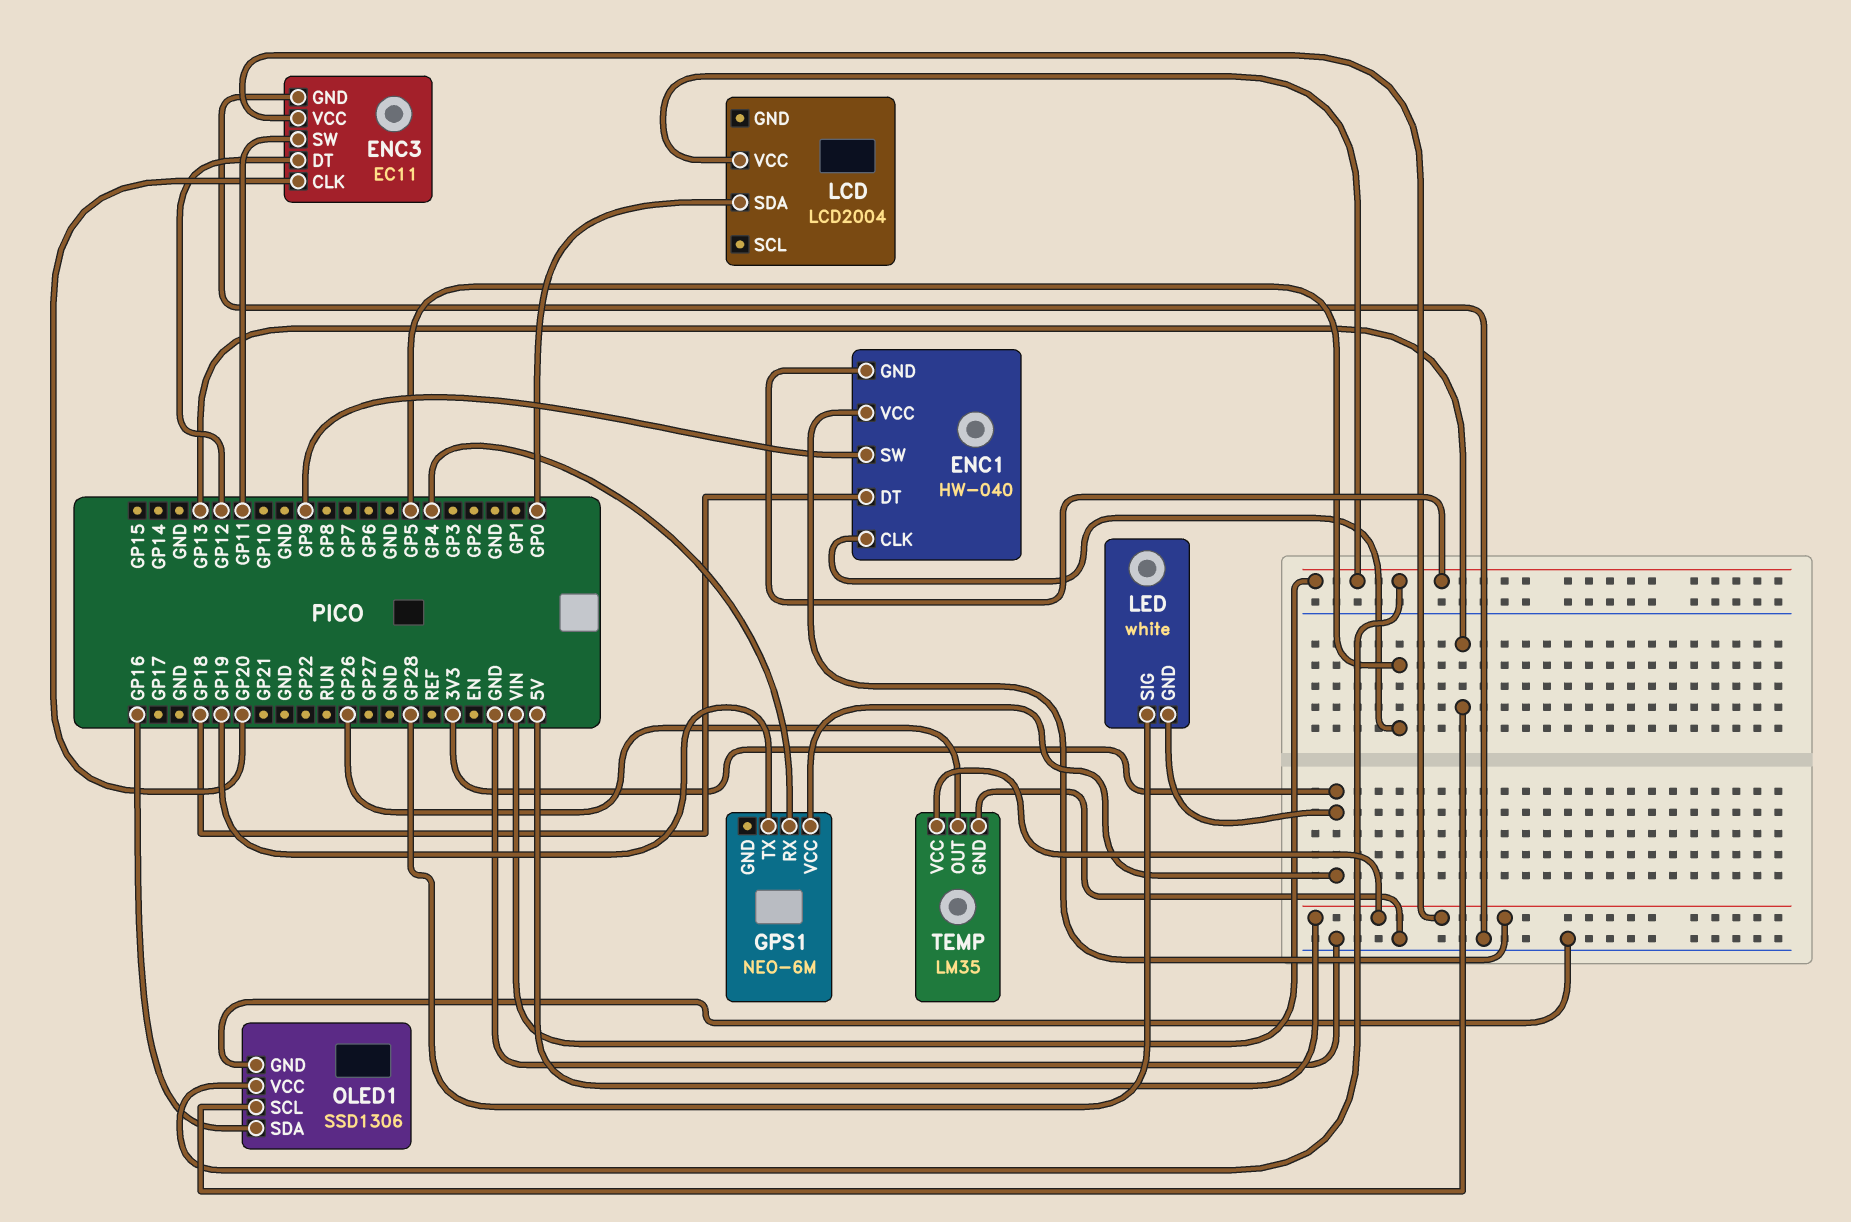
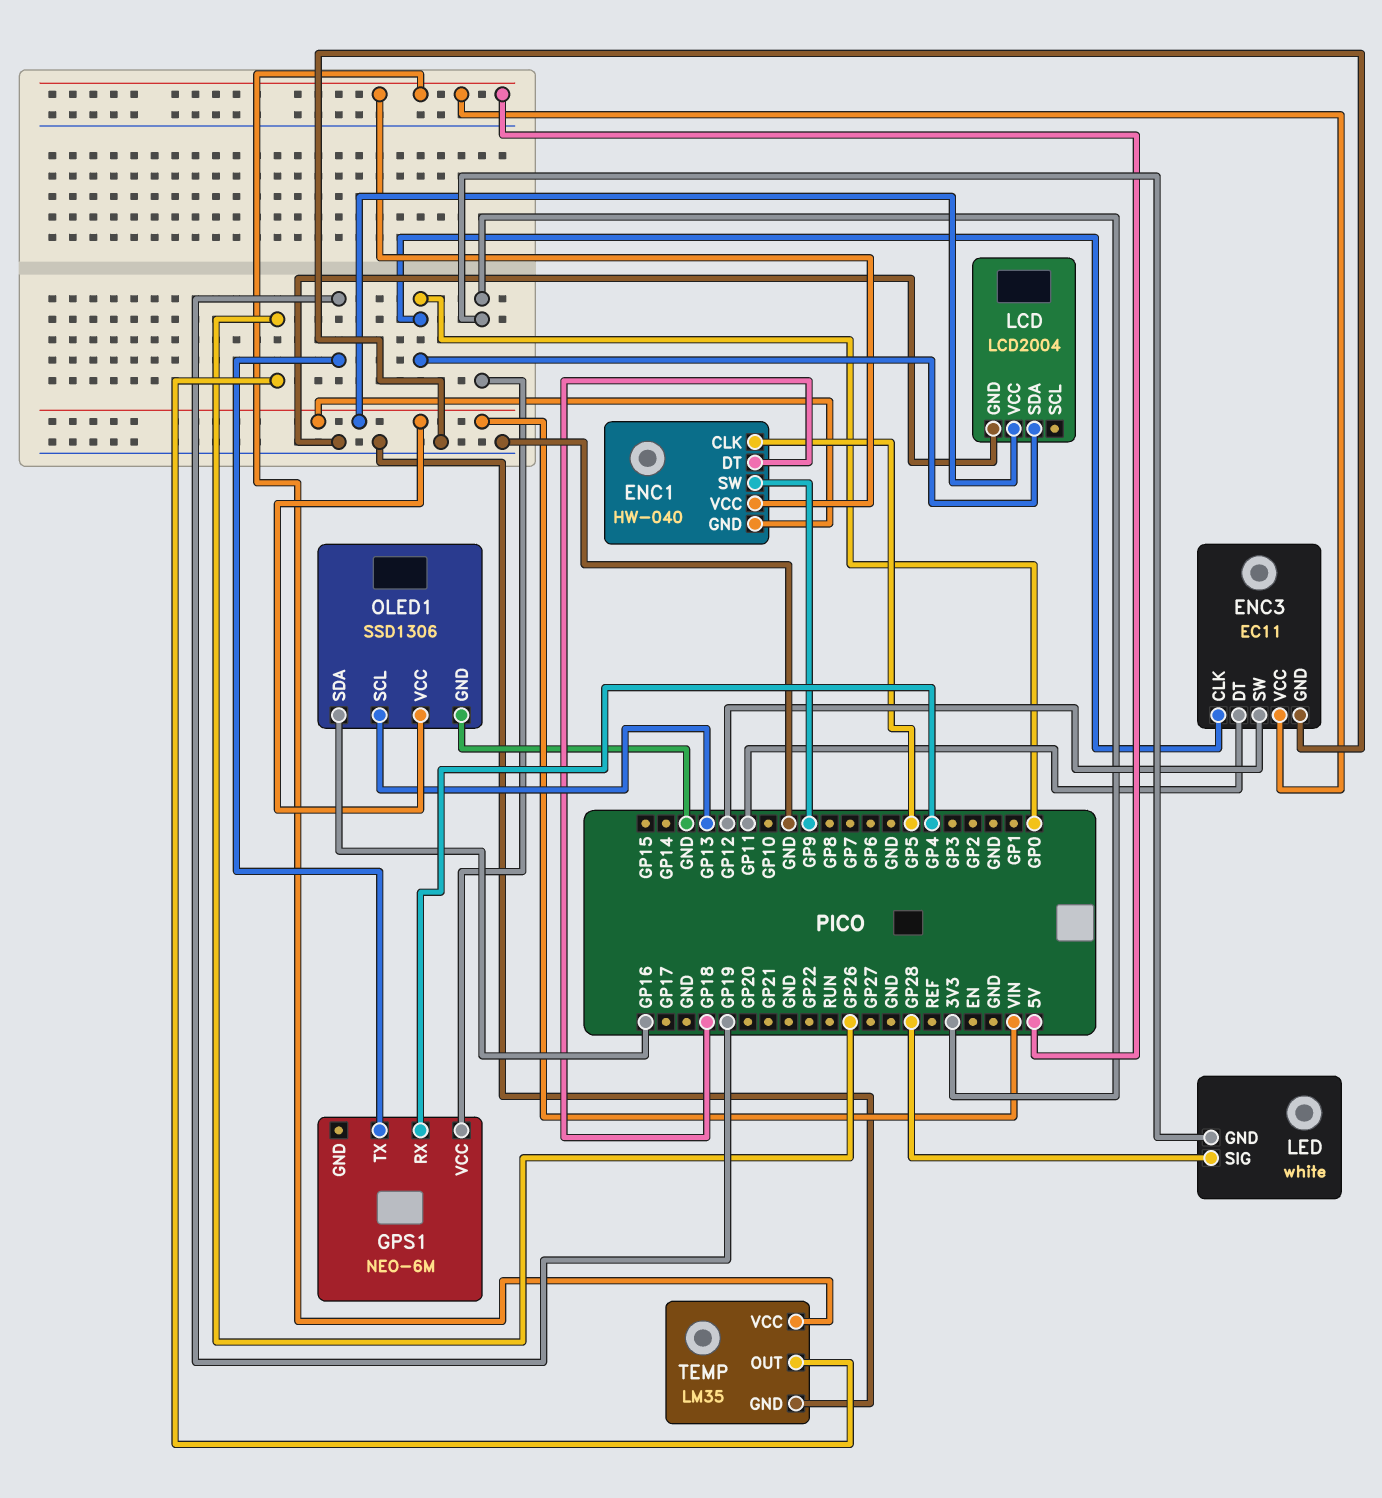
ENC3 pin CLK: GP20 -> GP0
ENC3 pin DT: GP12 -> GP11
ENC3 pin SW: GP11 -> GP12
LCD pin GND: none -> GND

